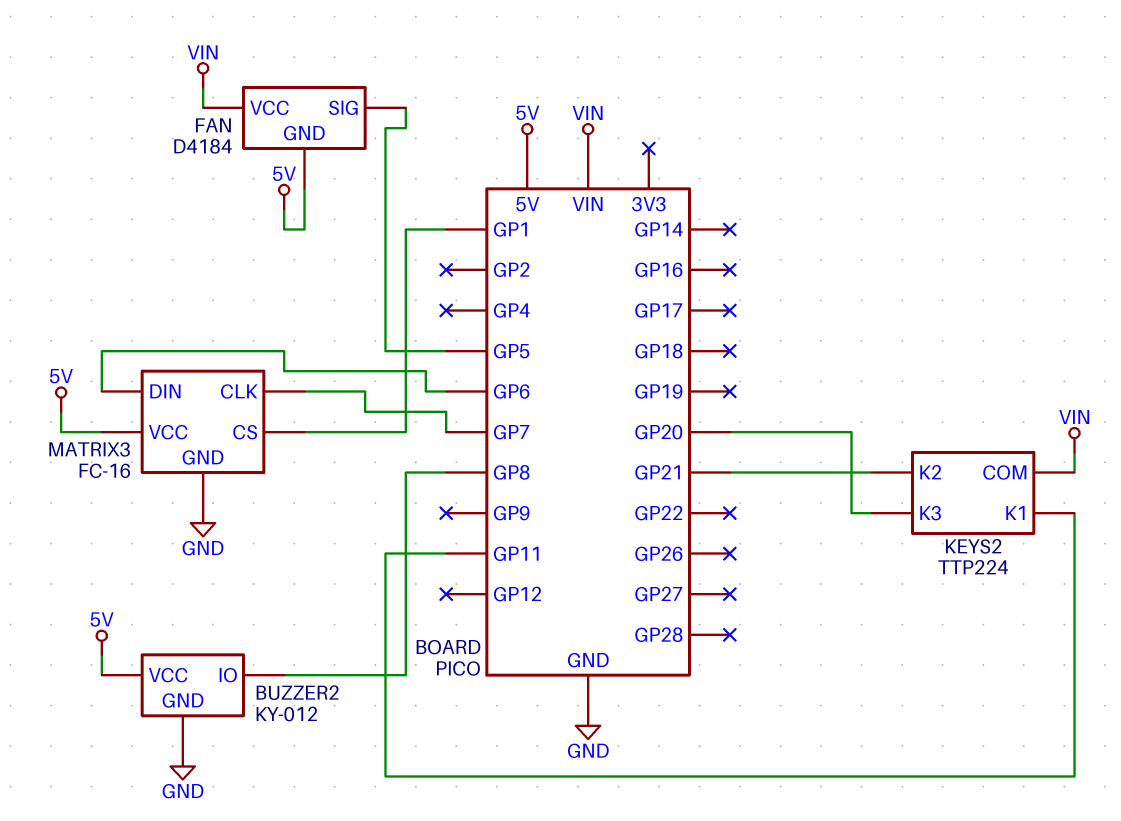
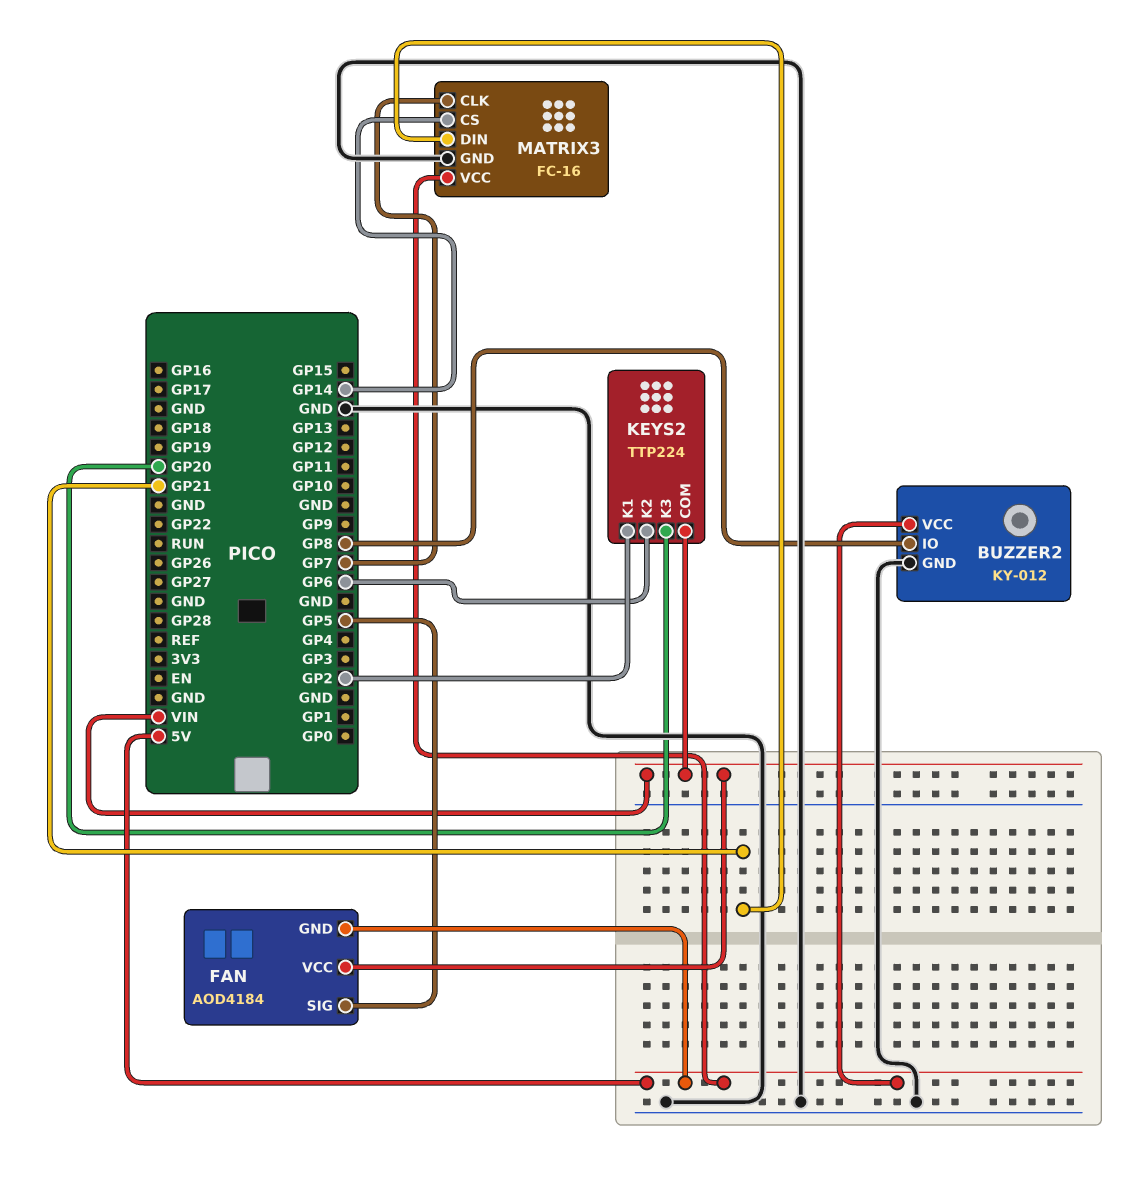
FAN: D4184 -> AOD4184
KEYS2 pin K1: GP11 -> GP2
KEYS2 pin K2: GP21 -> GP6
MATRIX3 pin CS: GP1 -> GP14
MATRIX3 pin DIN: GP6 -> GP21

